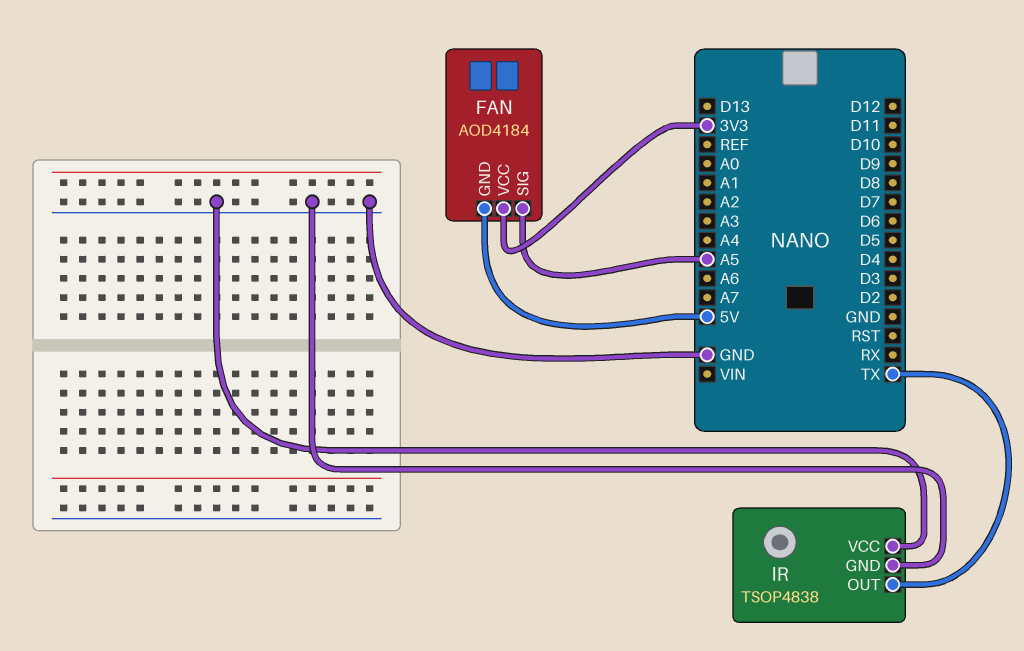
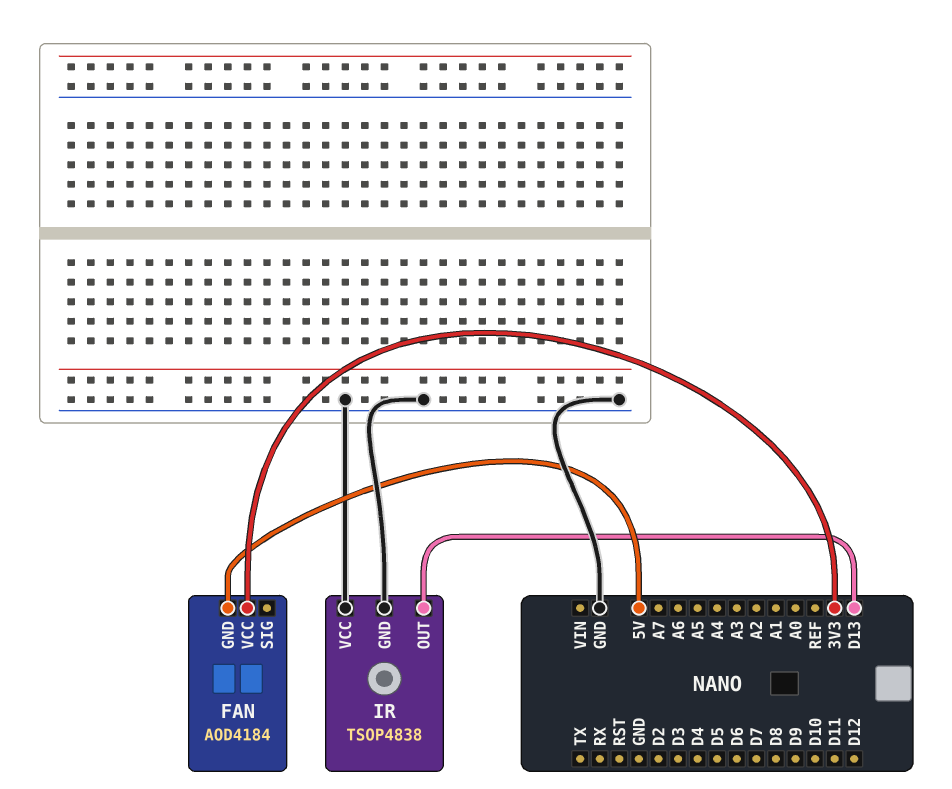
FAN pin SIG: A5 -> none
IR pin OUT: TX -> D13

